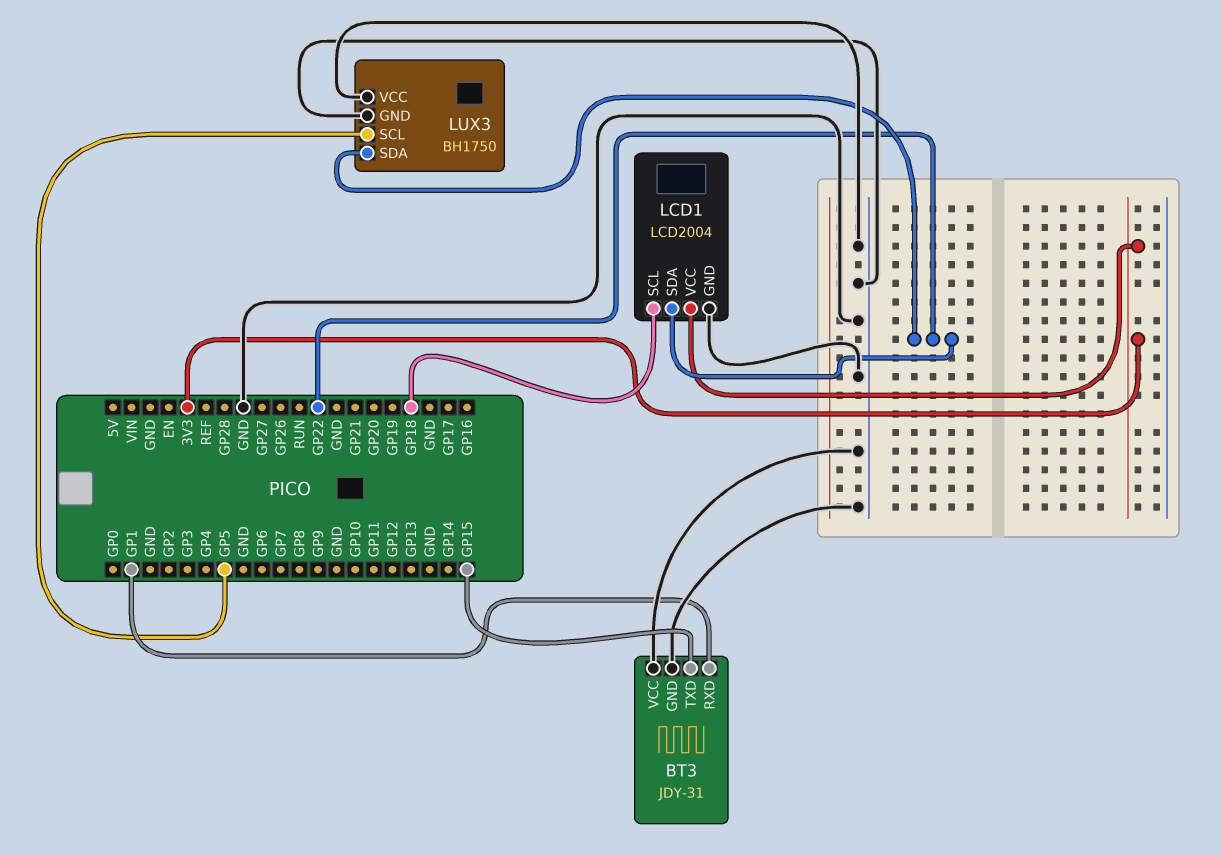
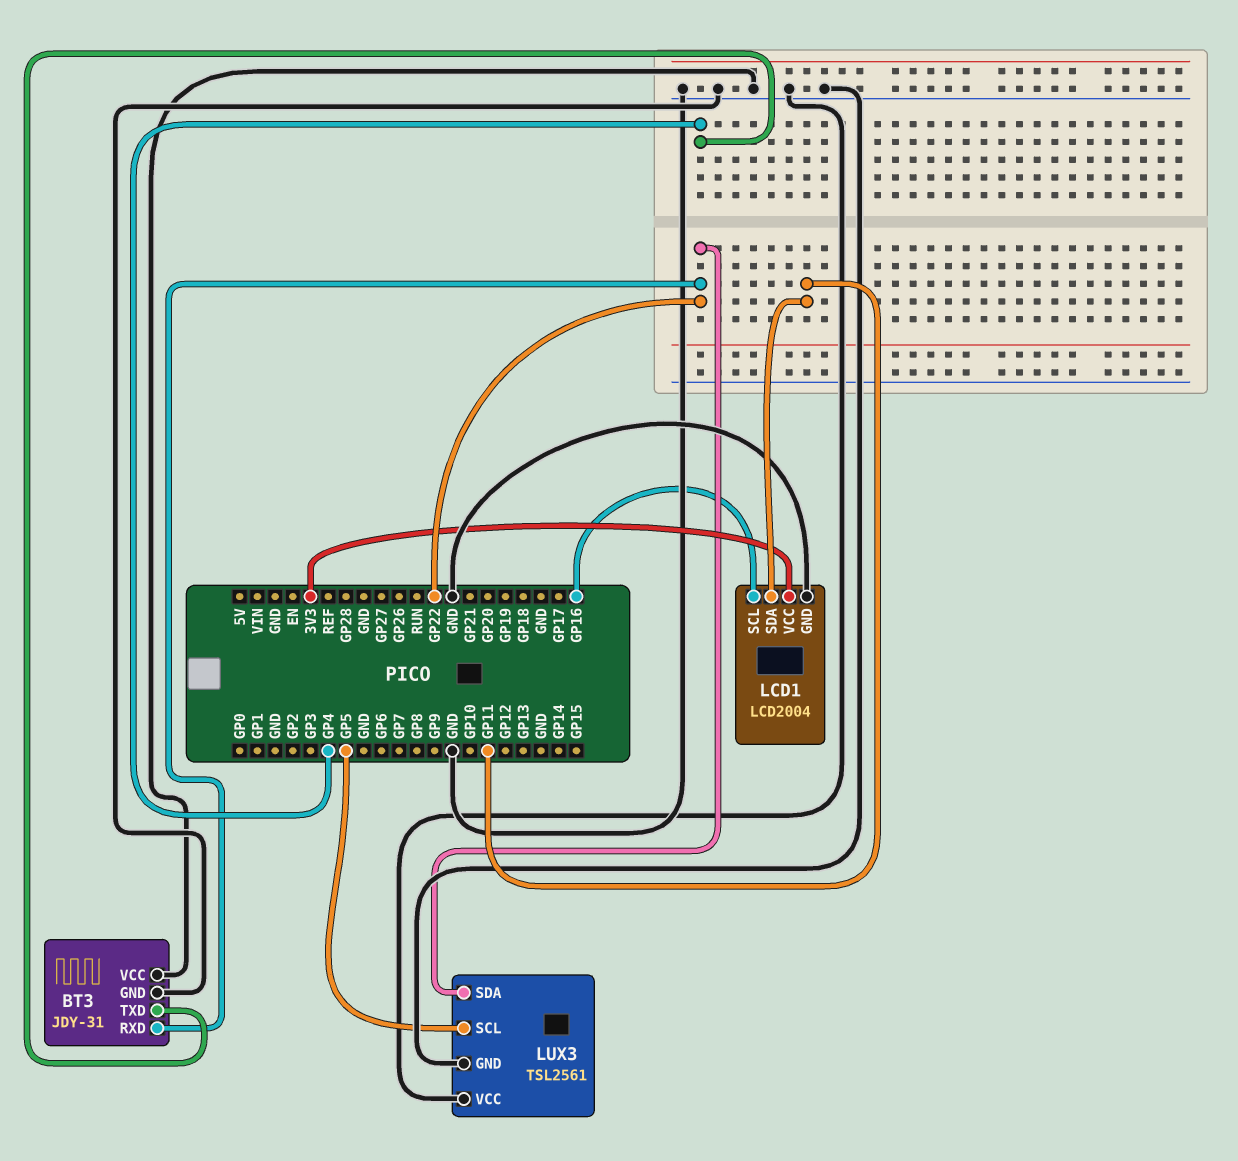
BT3 pin RXD: GP1 -> GP22
BT3 pin TXD: GP15 -> GP4
LCD1 pin SCL: GP18 -> GP16
LCD1 pin SDA: GP22 -> GP11
LUX3: BH1750 -> TSL2561

